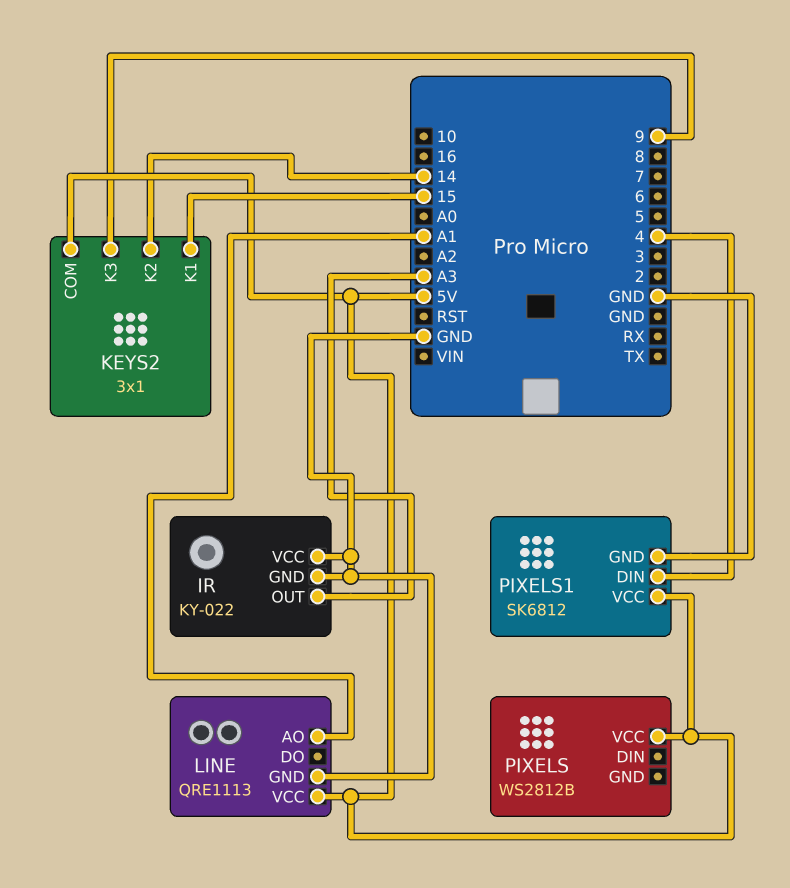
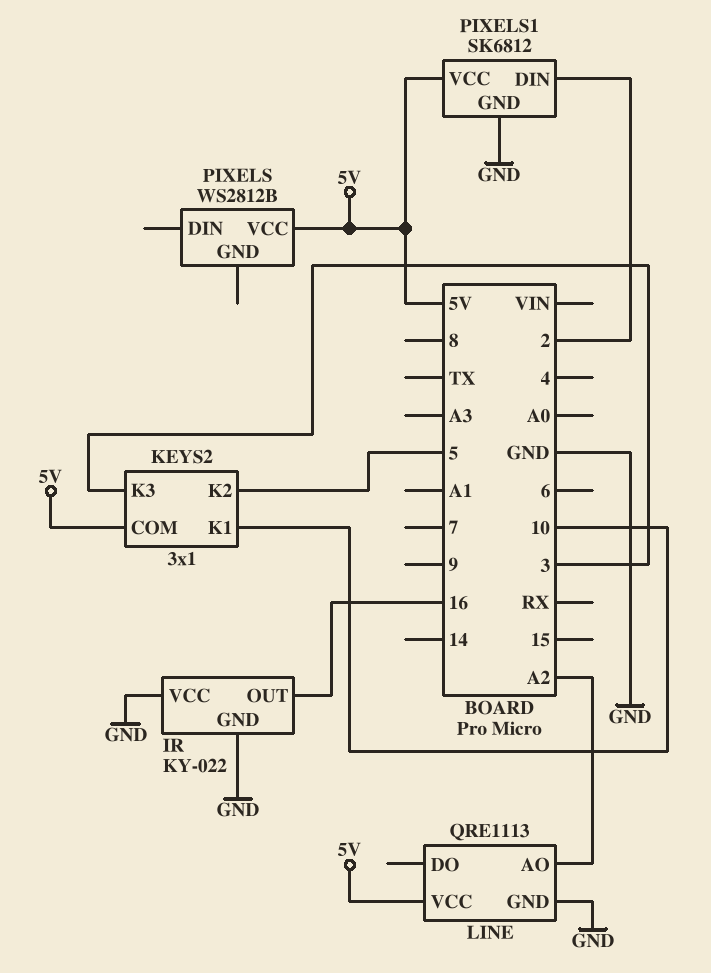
IR pin OUT: A3 -> 16
KEYS2 pin K1: 15 -> 10
KEYS2 pin K2: 14 -> 5
KEYS2 pin K3: 9 -> 3
LINE pin AO: A1 -> A2
PIXELS1 pin DIN: 4 -> 2

